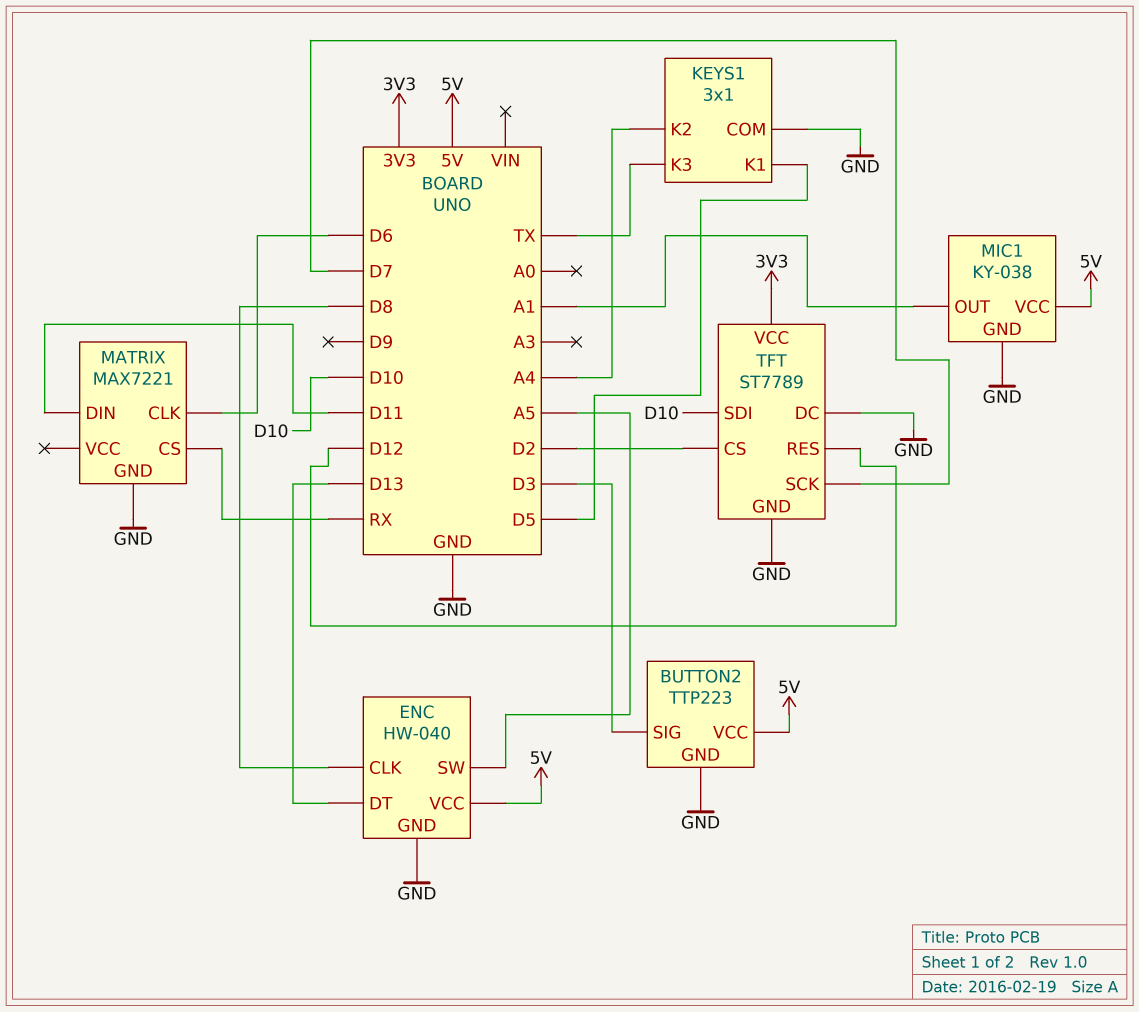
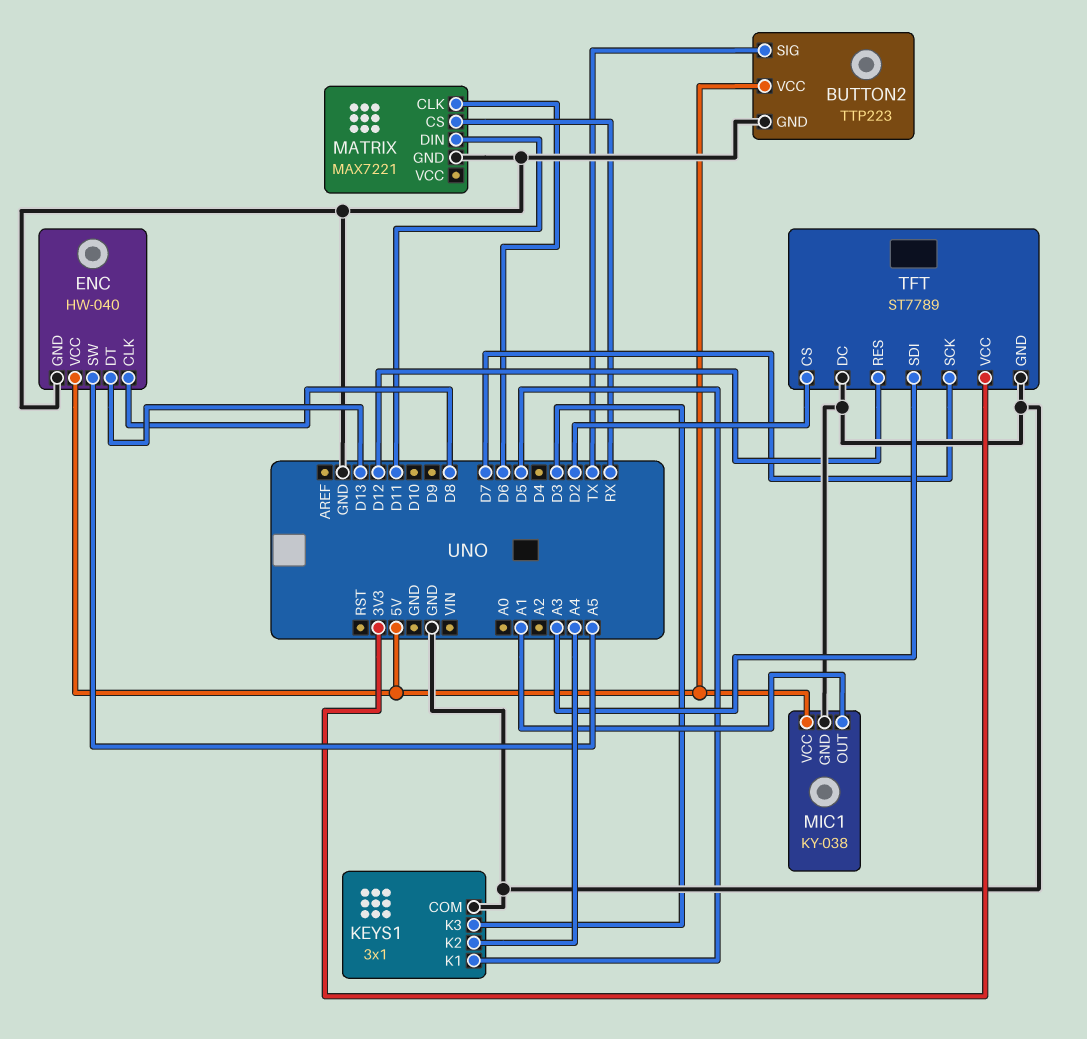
BUTTON2 pin SIG: D3 -> TX
KEYS1 pin K3: TX -> D3
TFT pin SDI: D10 -> A3

